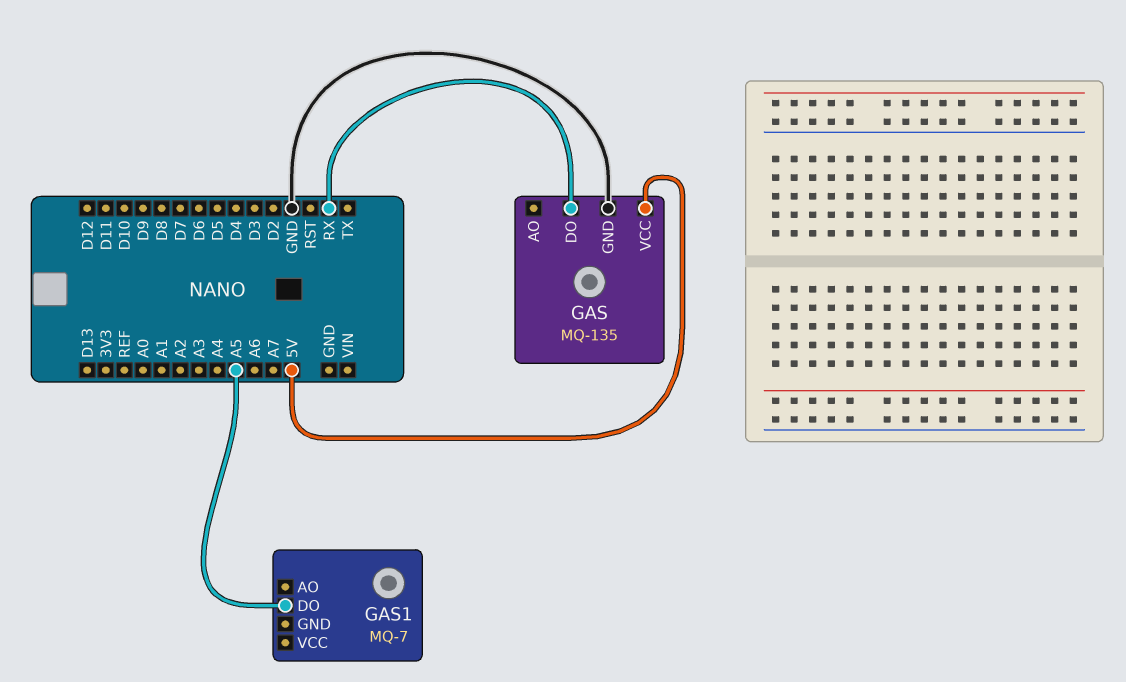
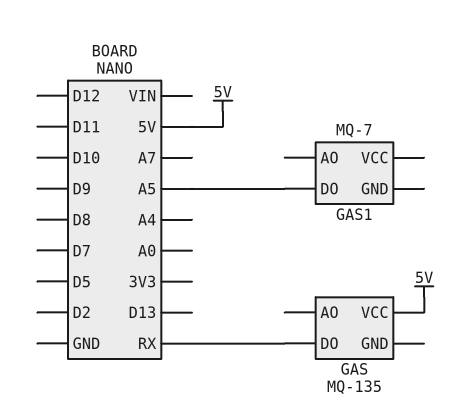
GAS pin GND: GND -> none

